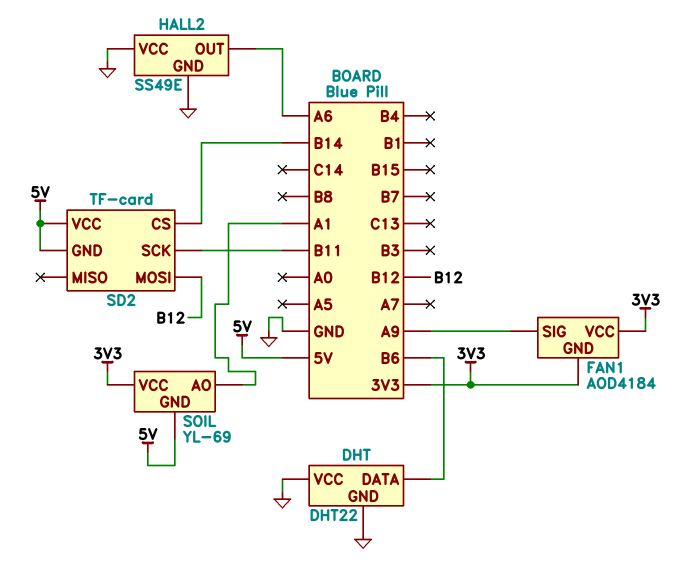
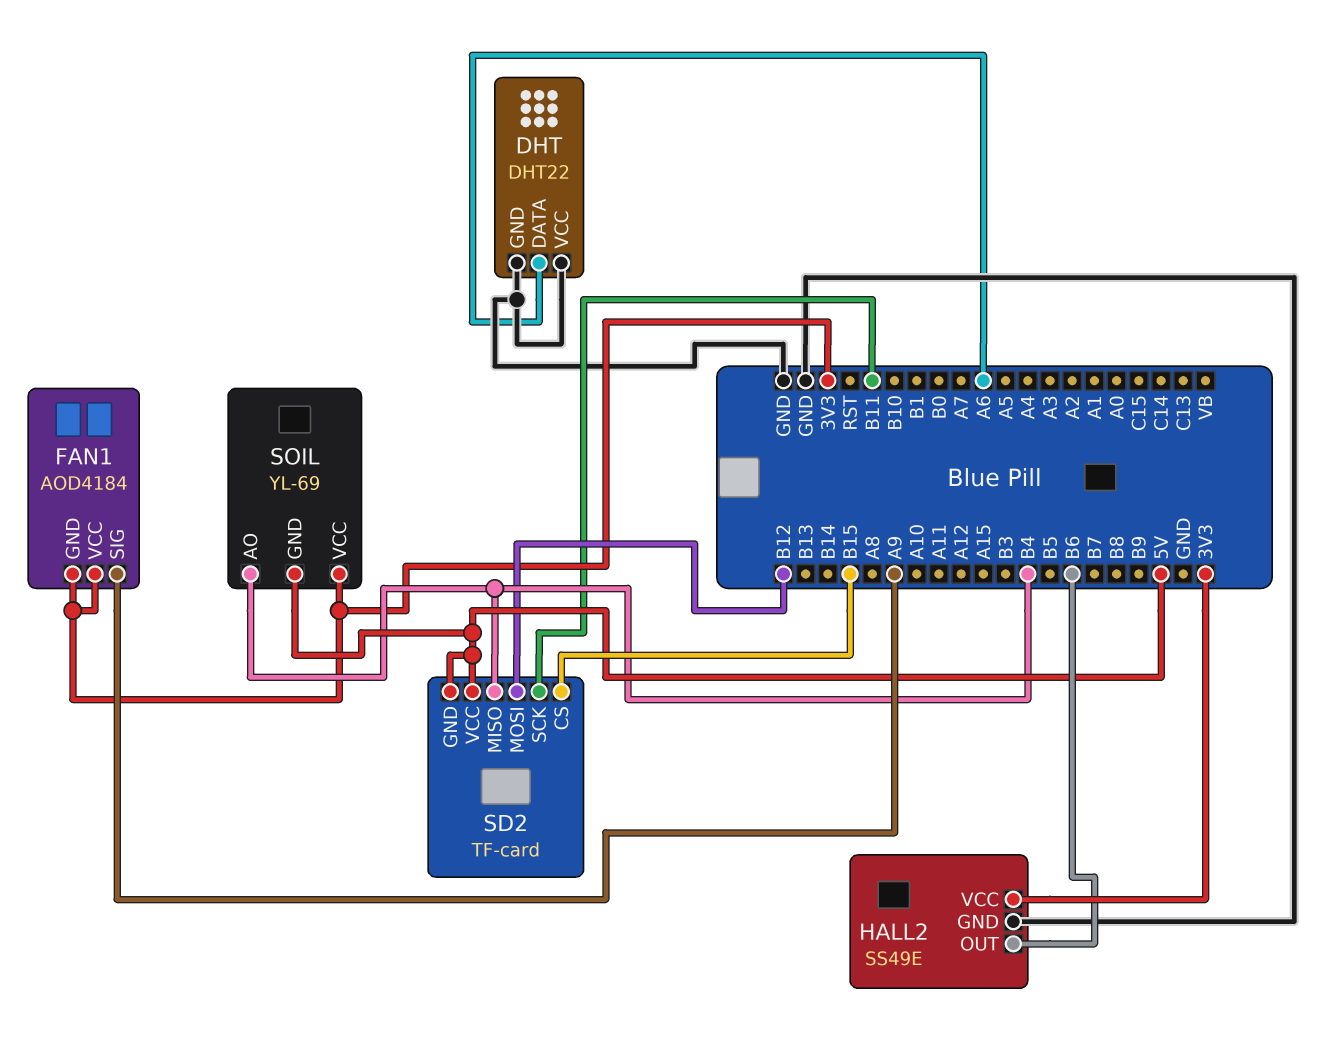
DHT pin DATA: B6 -> A6
HALL2 pin OUT: A6 -> B6
HALL2 pin VCC: GND -> 3V3
SD2 pin CS: B14 -> B15
SD2 pin MISO: none -> B4
SOIL pin AO: A1 -> B4

